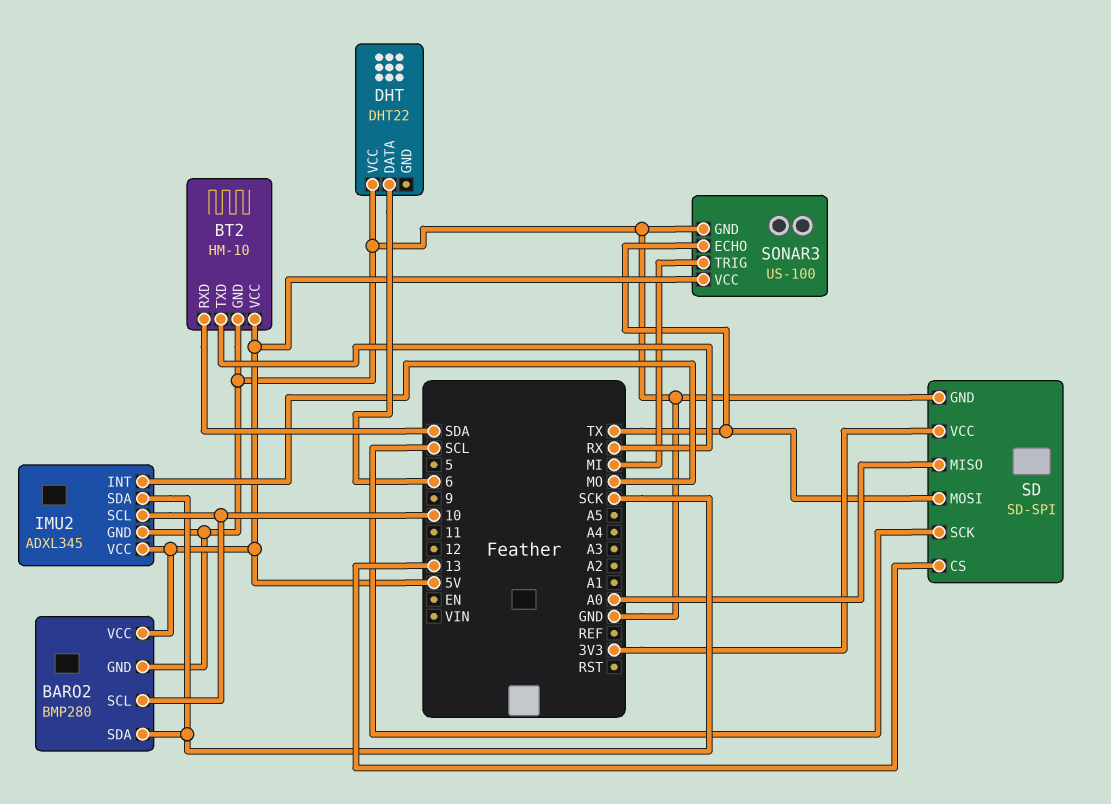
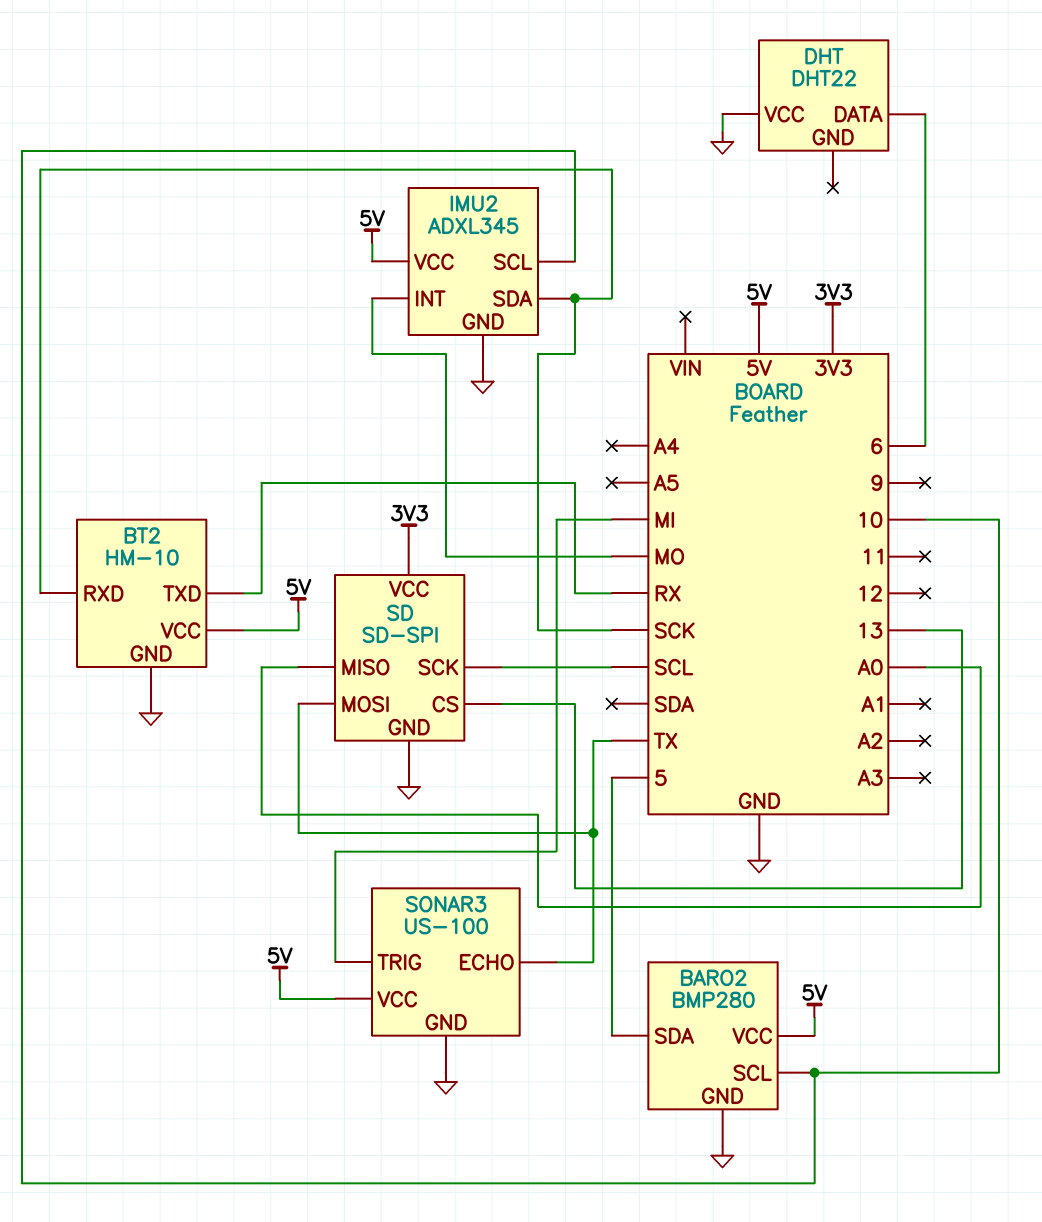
BARO2 pin SDA: SCK -> 5
BT2 pin RXD: SDA -> SCK

